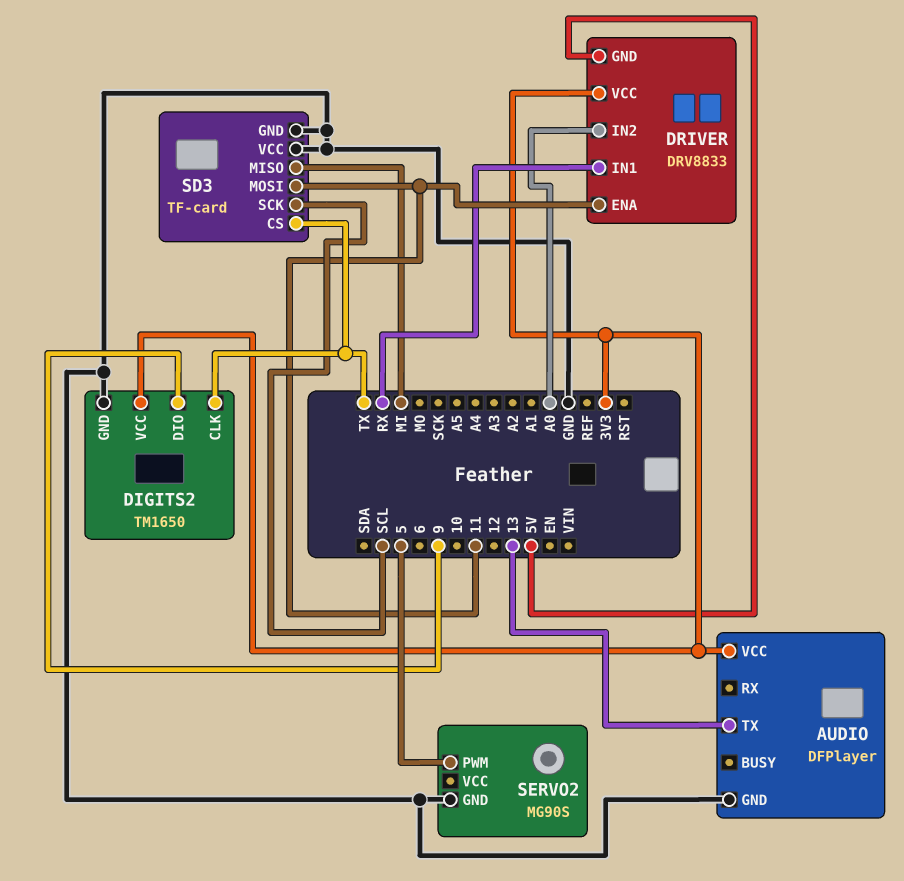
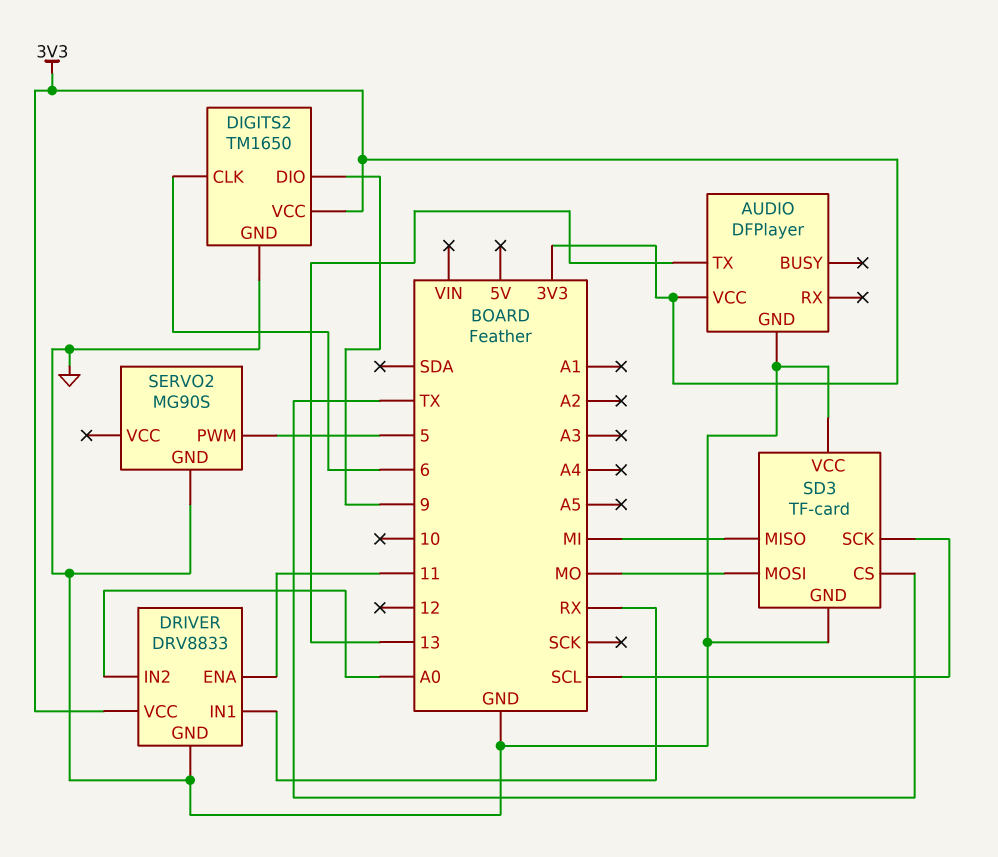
DIGITS2 pin CLK: TX -> 6
DRIVER pin GND: 5V -> GND
SD3 pin MOSI: 11 -> MO

